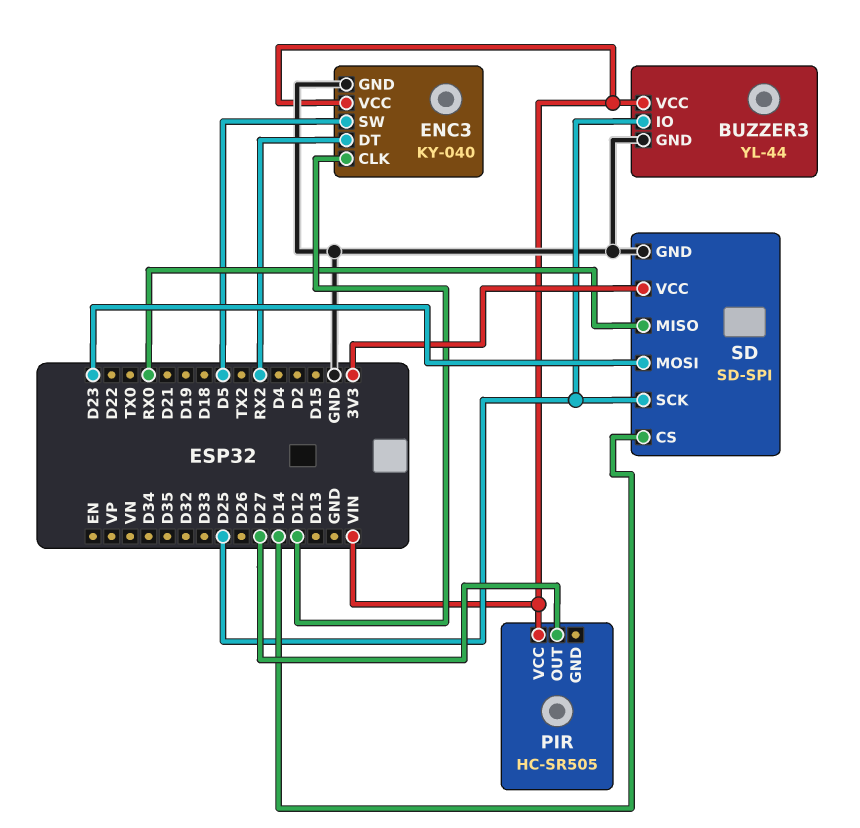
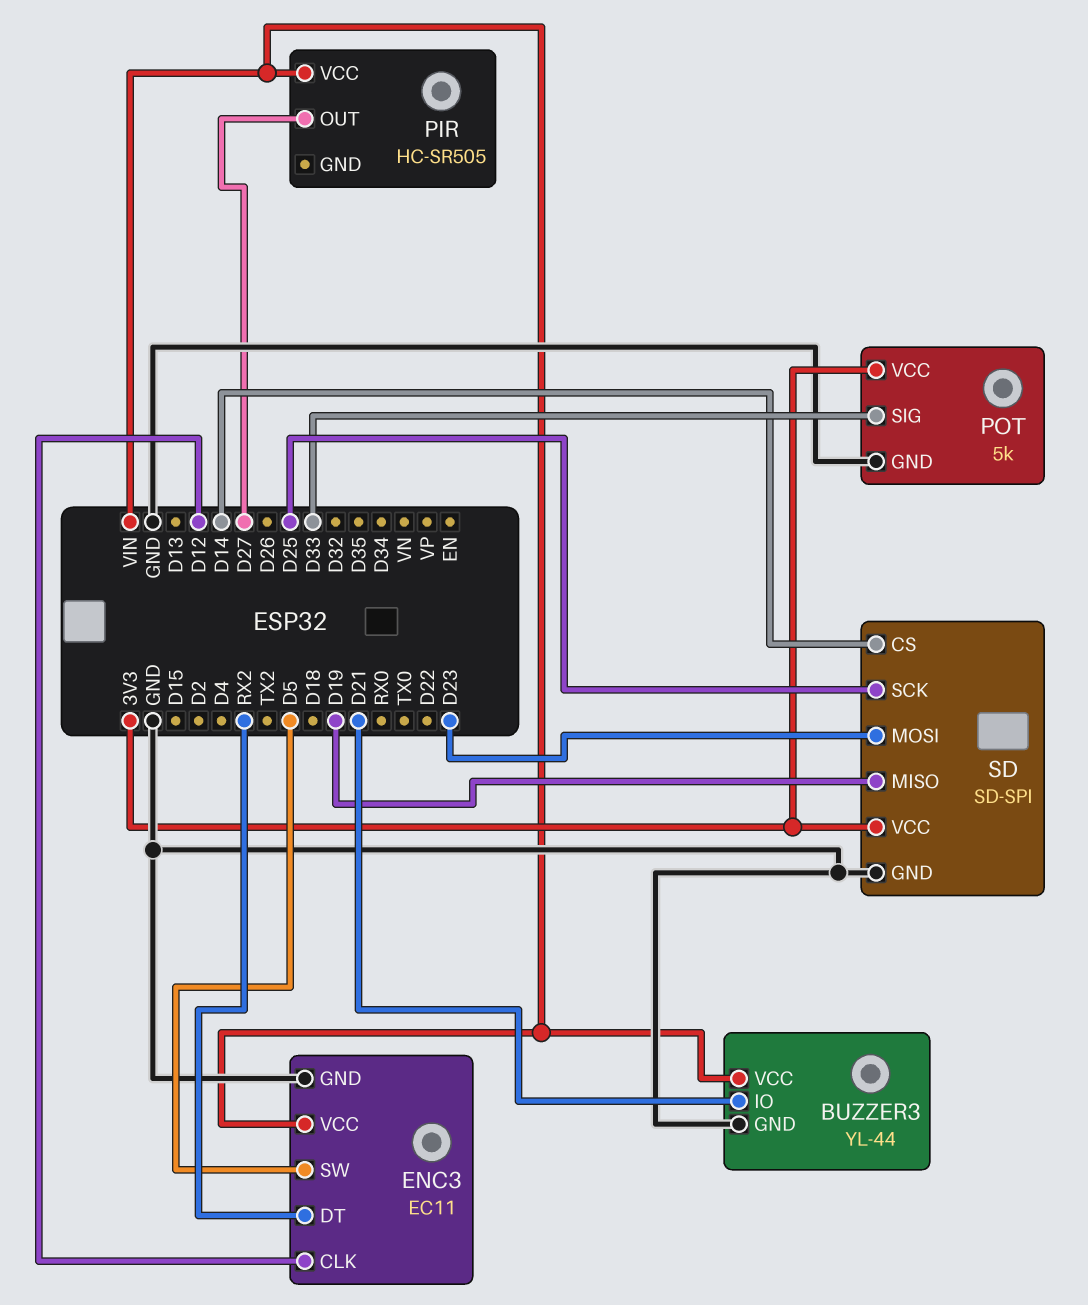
BUZZER3 pin IO: D25 -> D21
ENC3: KY-040 -> EC11
POT: none -> 5k
POT pin GND: none -> GND
POT pin SIG: none -> D33
POT pin VCC: none -> 3V3
SD pin MISO: RX0 -> D19

